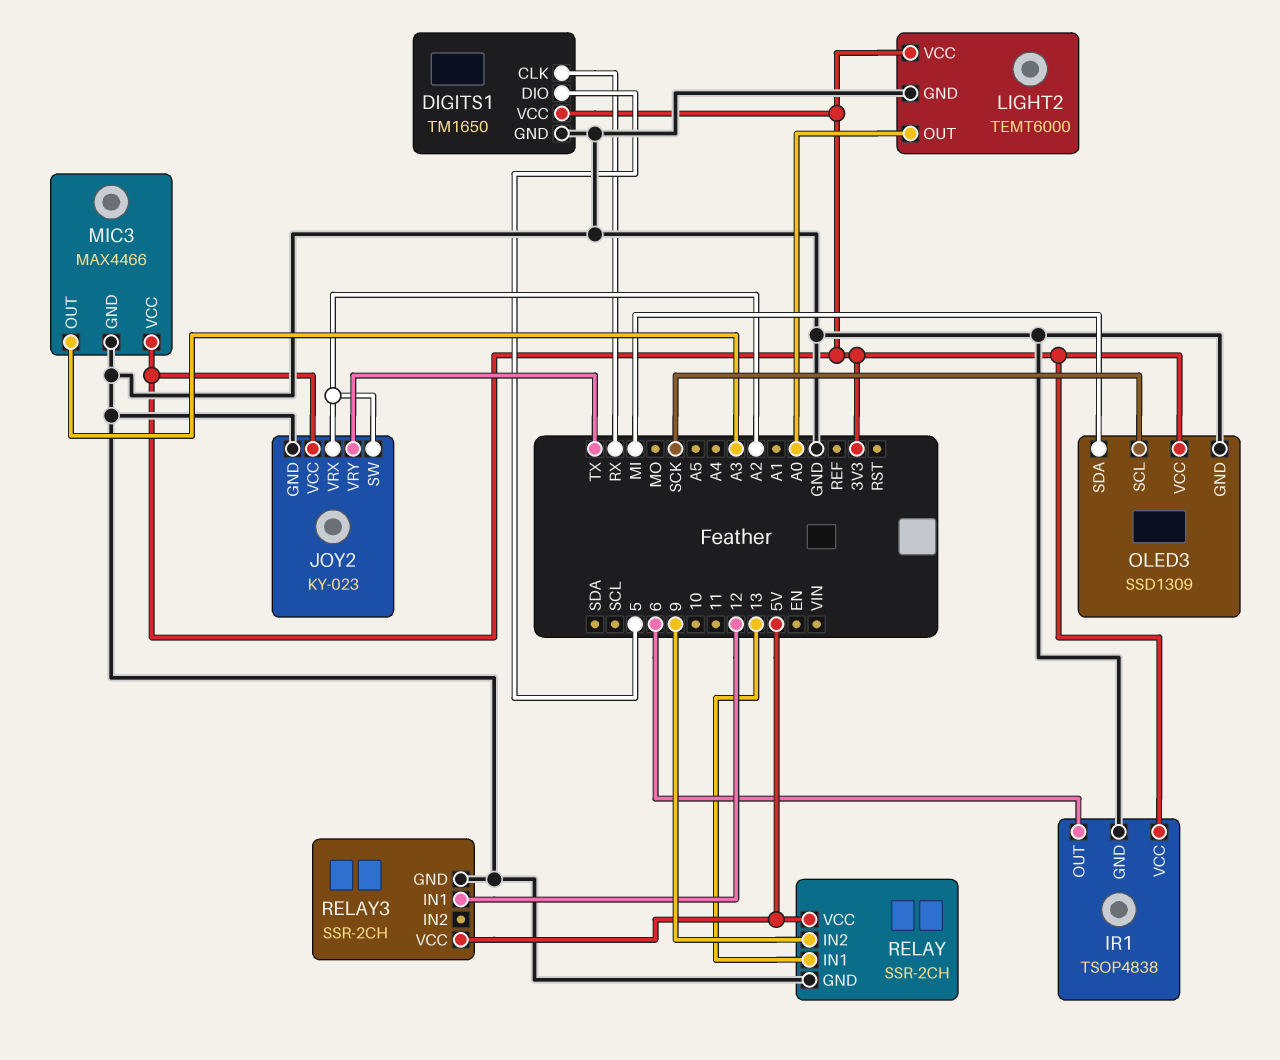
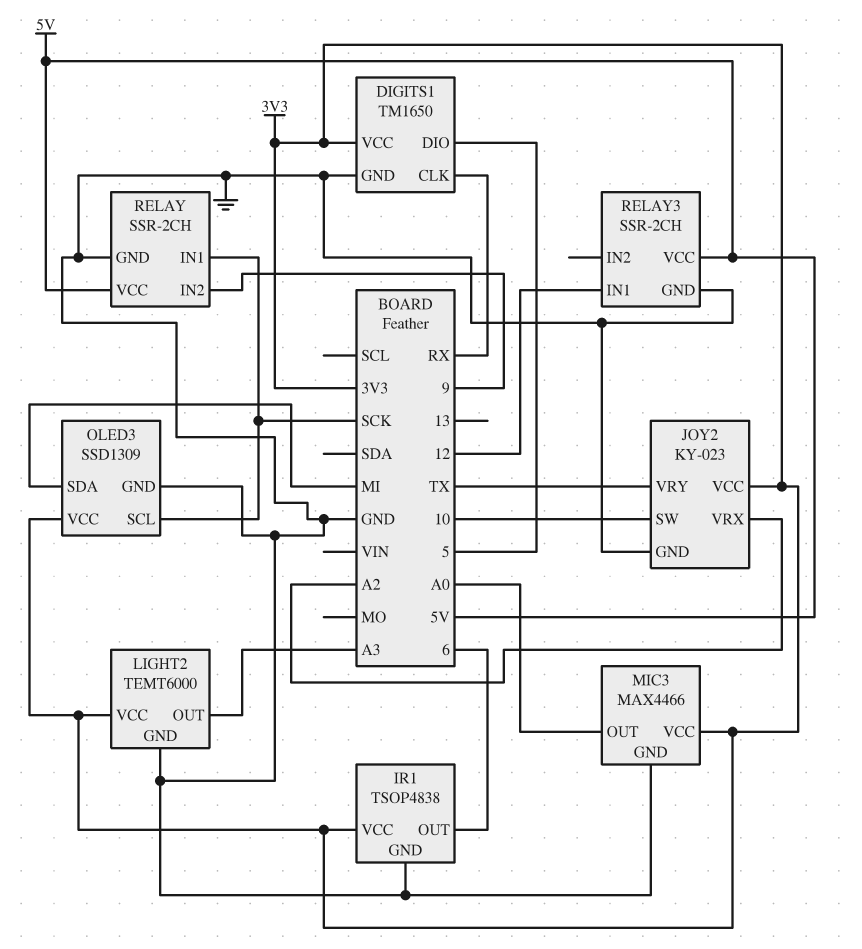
JOY2 pin SW: A2 -> 10
LIGHT2 pin OUT: A0 -> A3
MIC3 pin OUT: A3 -> A0
RELAY pin IN1: 13 -> SCK

